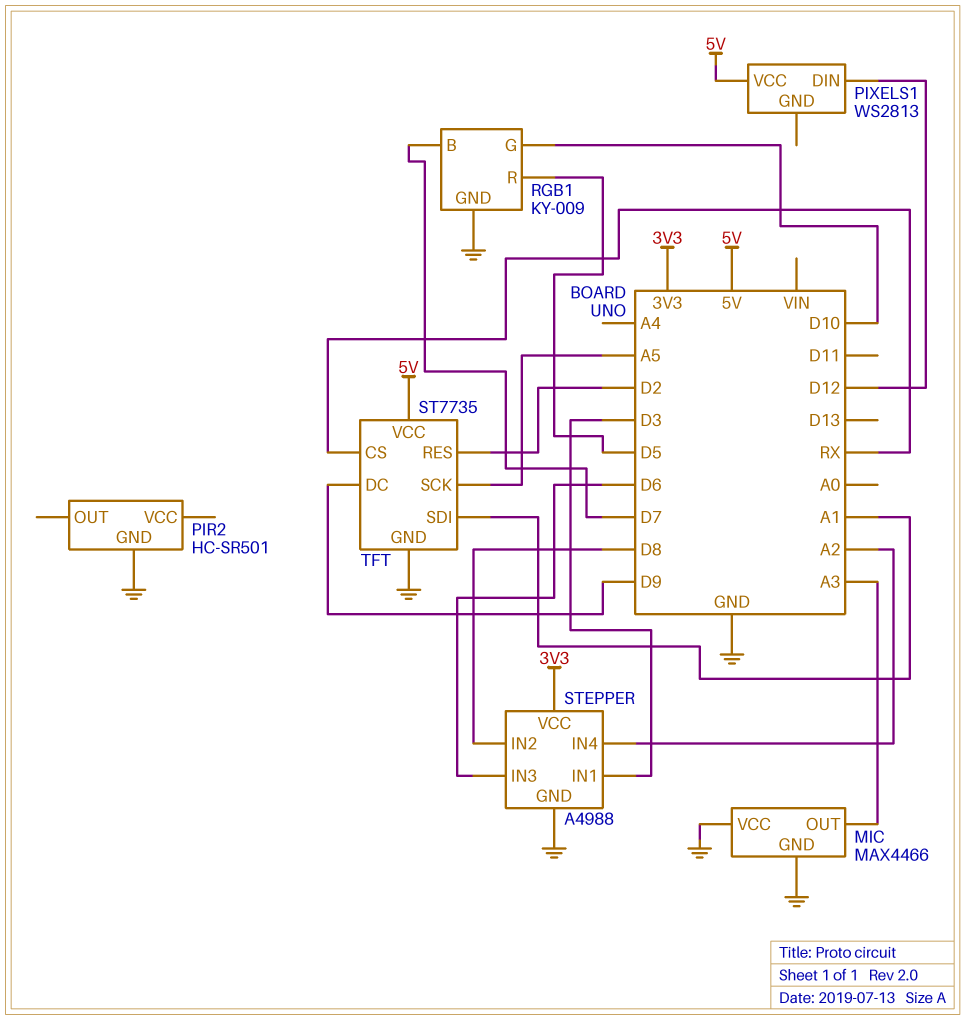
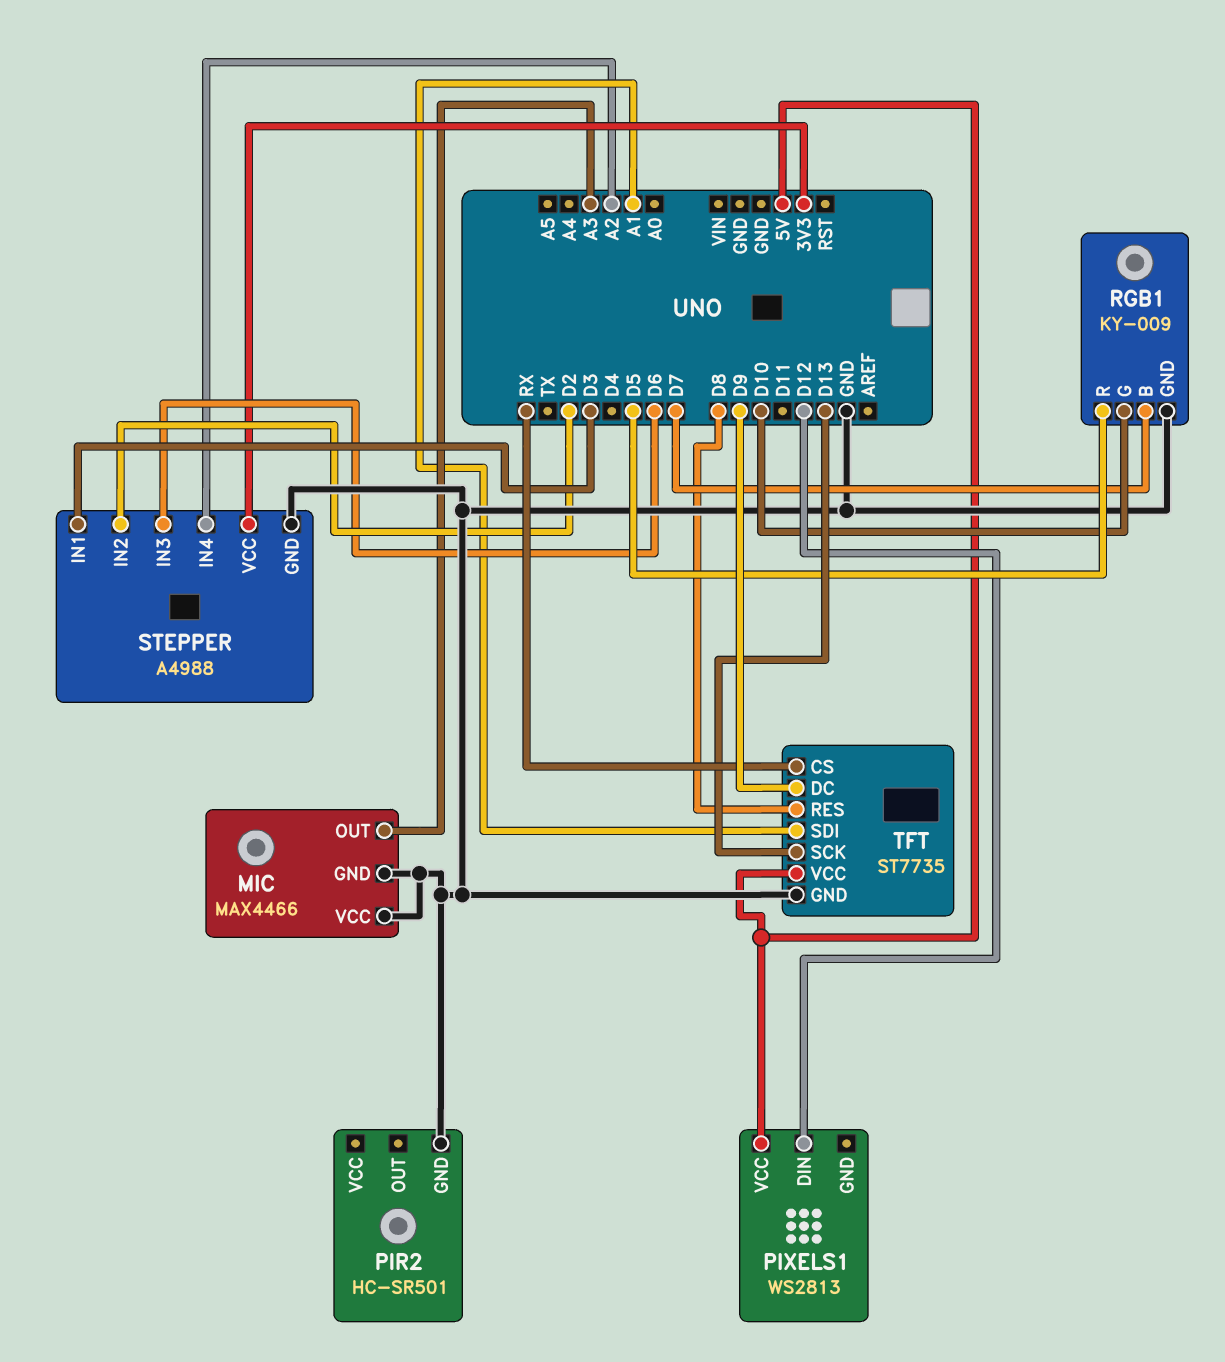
STEPPER pin IN2: D8 -> D2
TFT pin RES: D2 -> D8
TFT pin SCK: A5 -> D13

